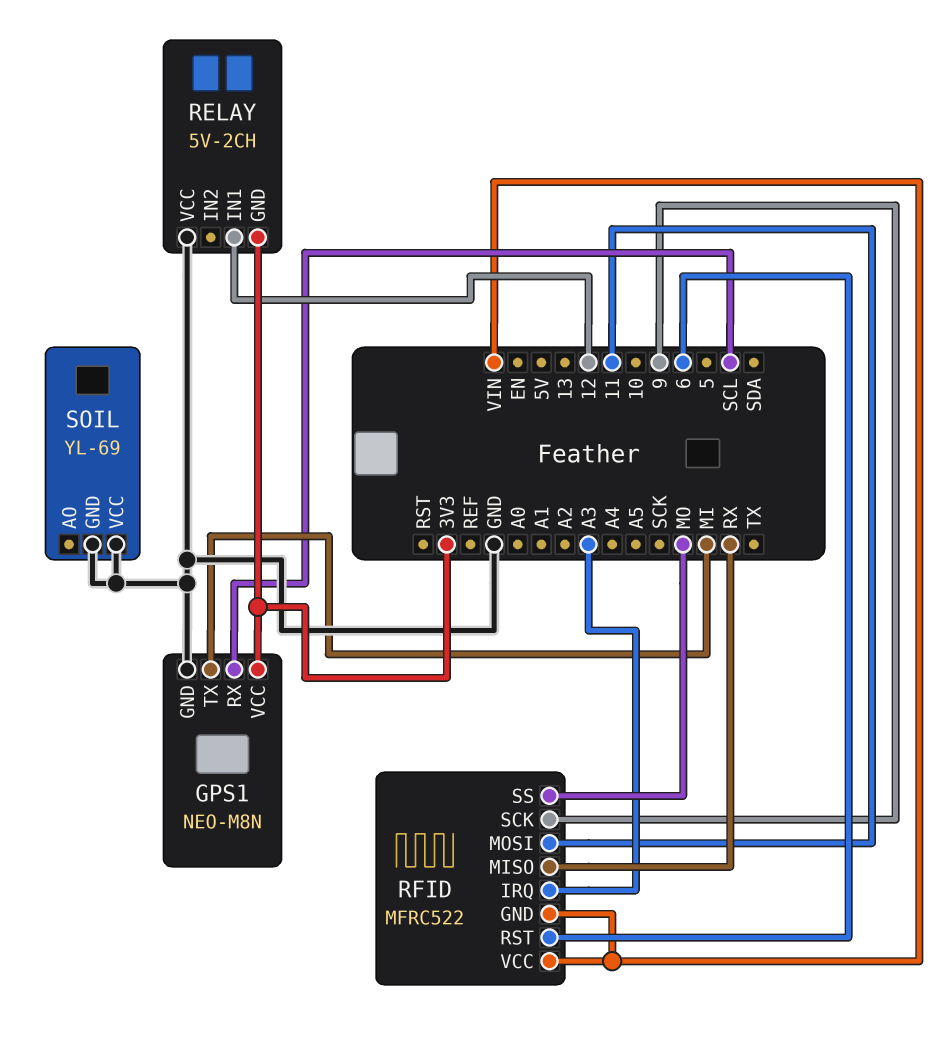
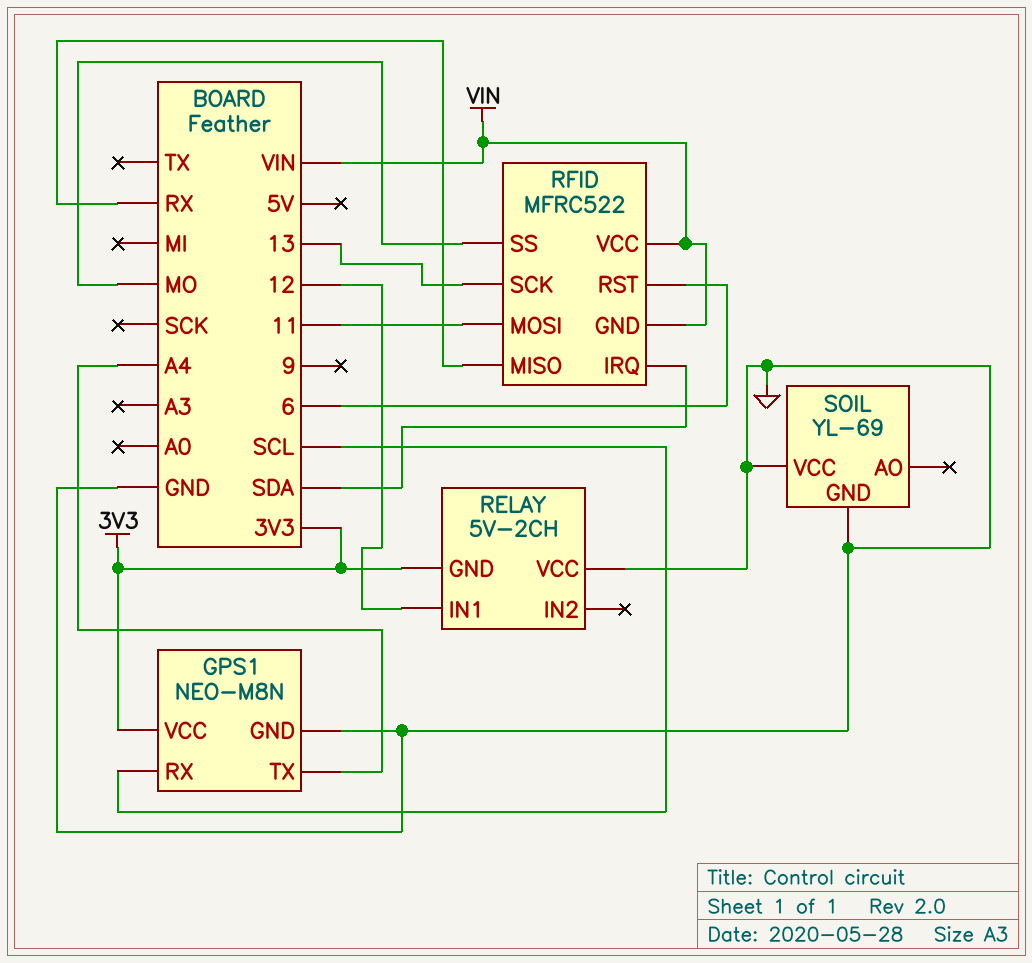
GPS1 pin TX: MI -> A4
RFID pin IRQ: A3 -> SDA
RFID pin SCK: 9 -> 13

